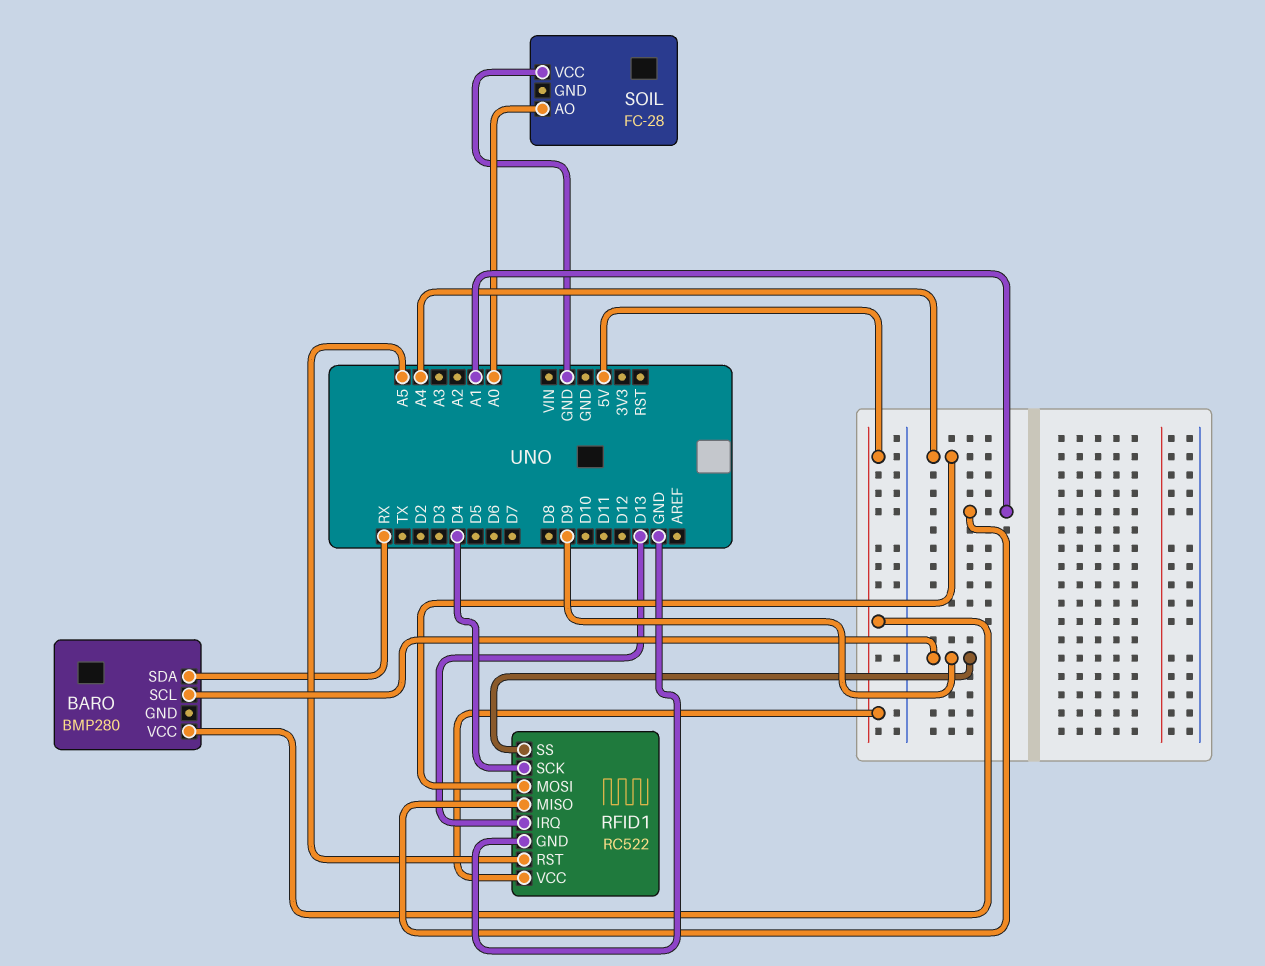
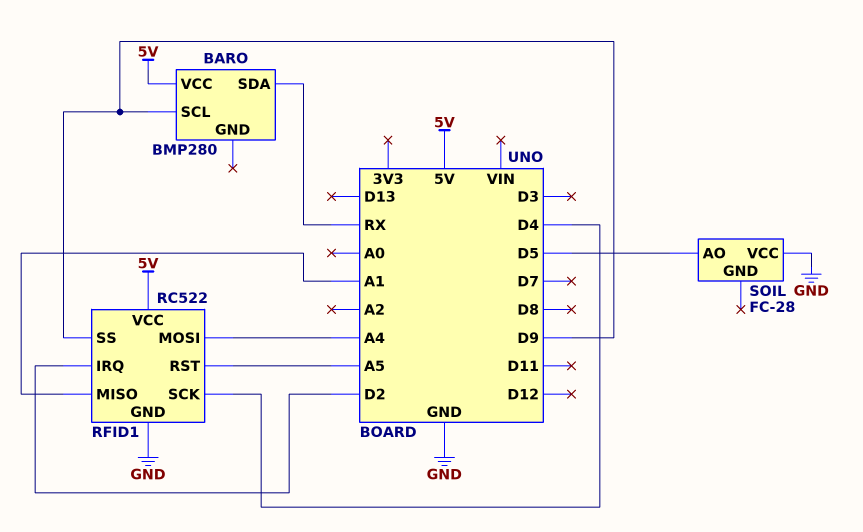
RFID1 pin IRQ: D13 -> D2
SOIL pin AO: A0 -> D5

